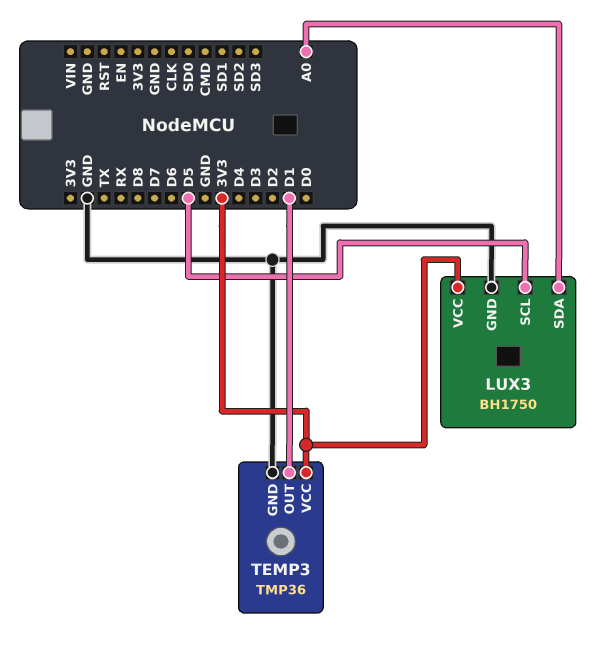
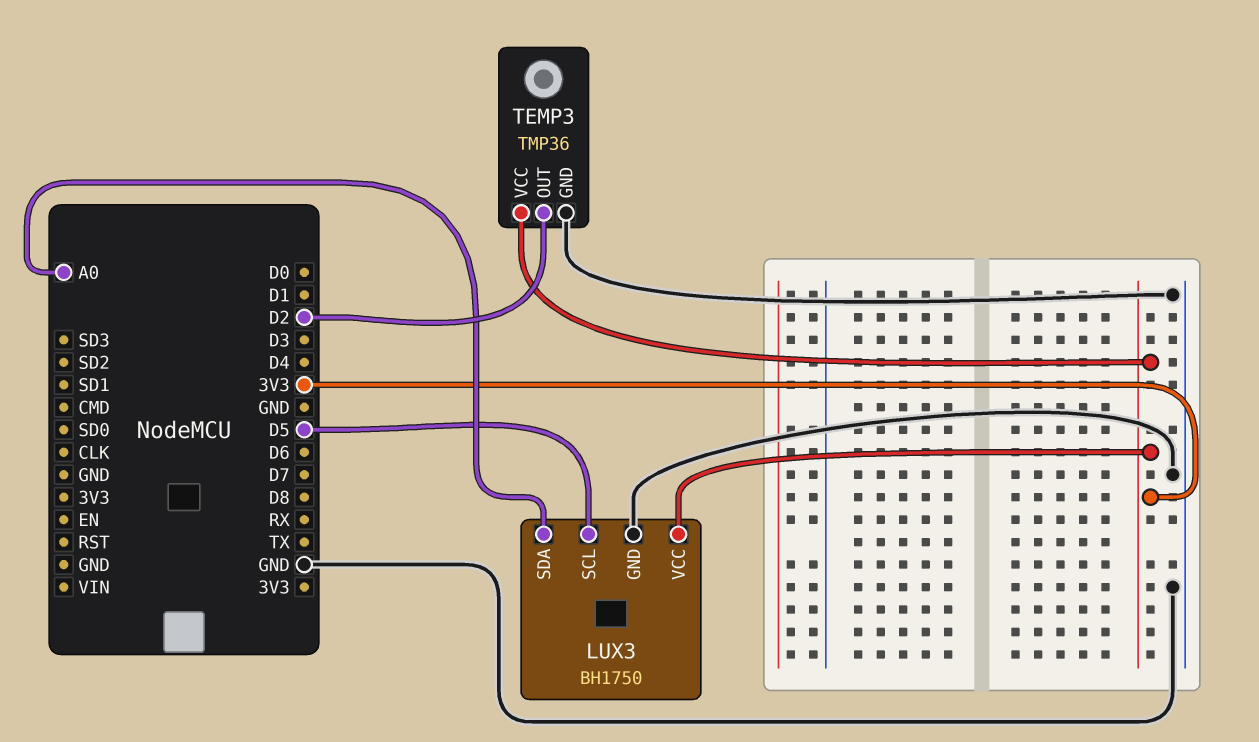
TEMP3 pin OUT: D1 -> D2

